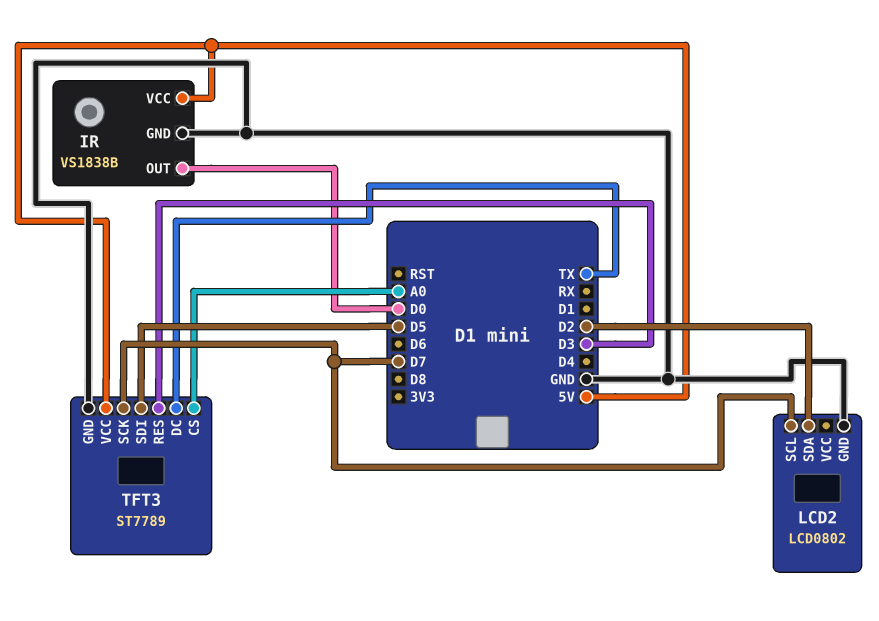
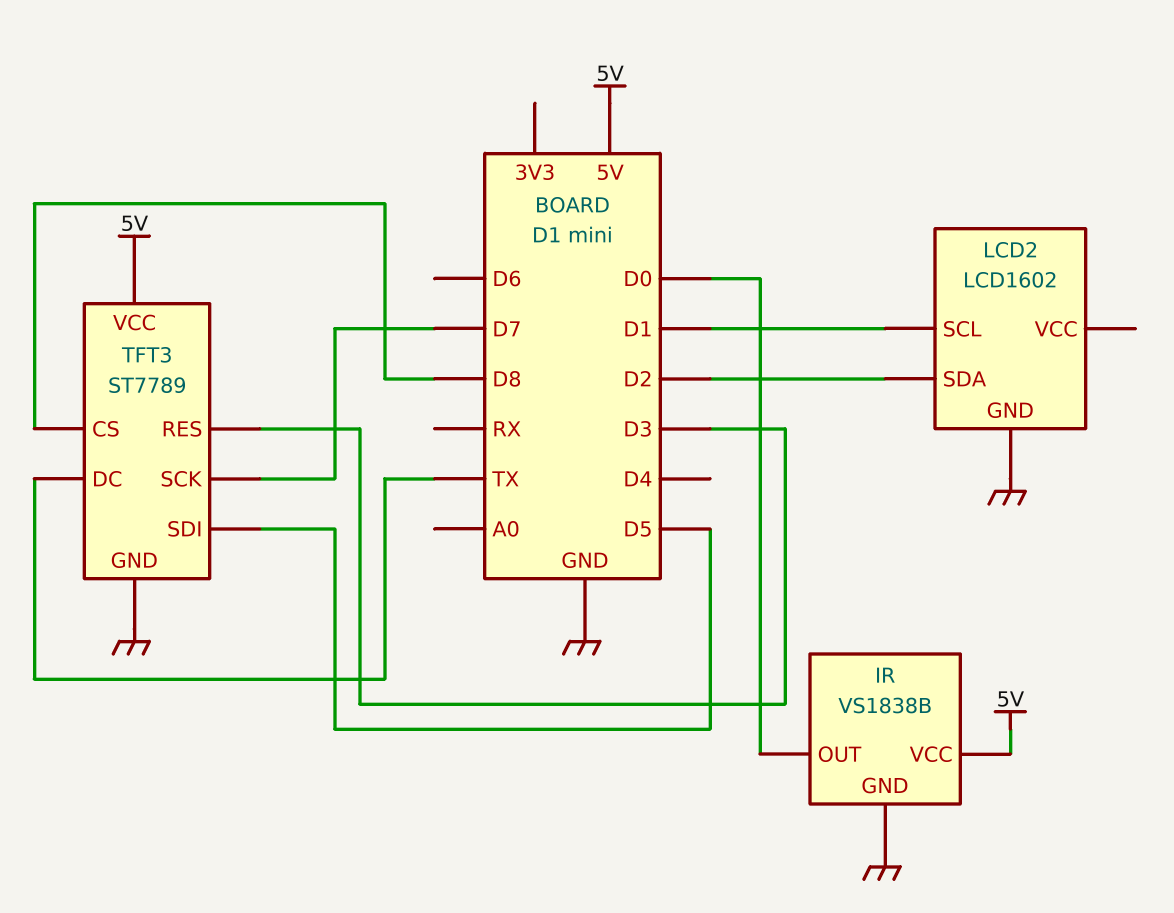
LCD2: LCD0802 -> LCD1602
LCD2 pin SCL: D7 -> D1
TFT3 pin CS: A0 -> D8

